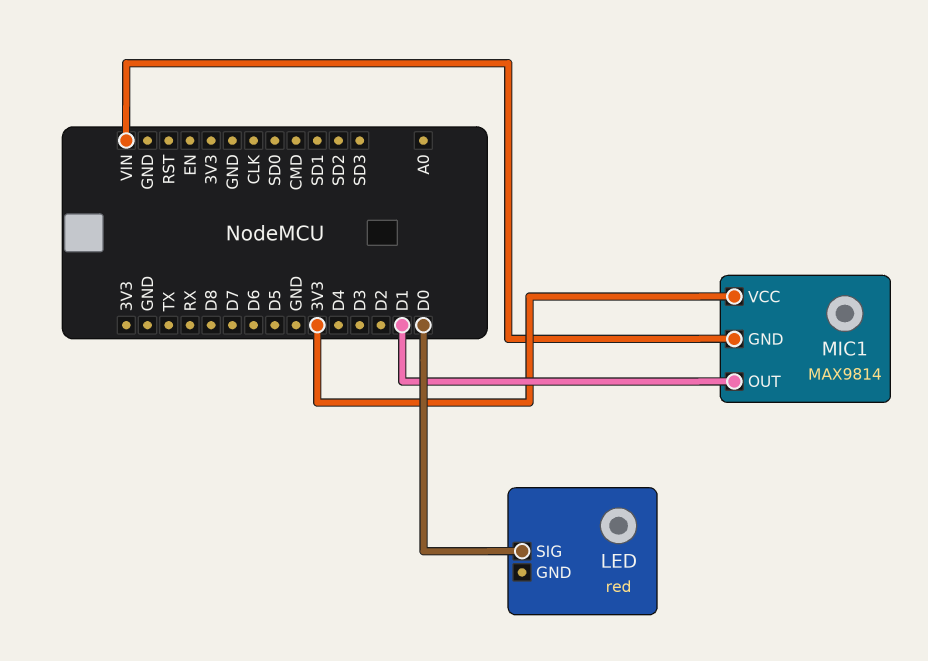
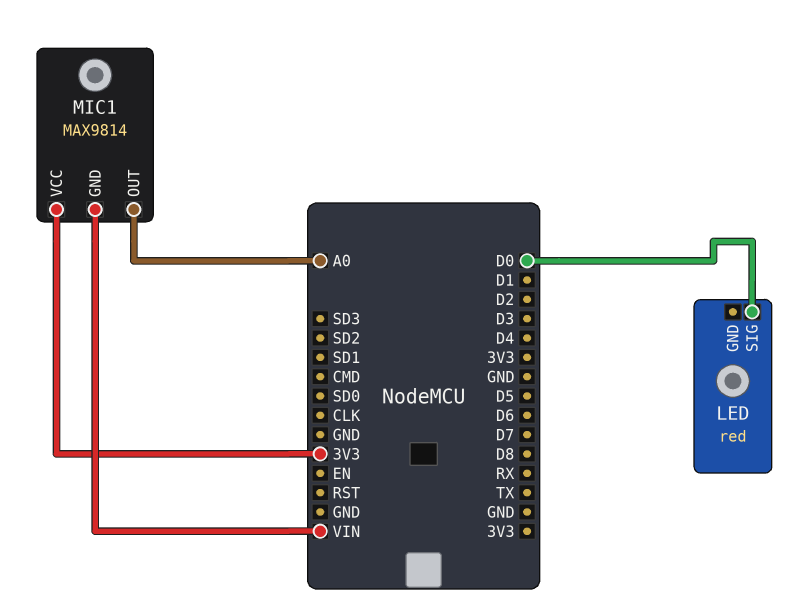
MIC1 pin OUT: D1 -> A0

